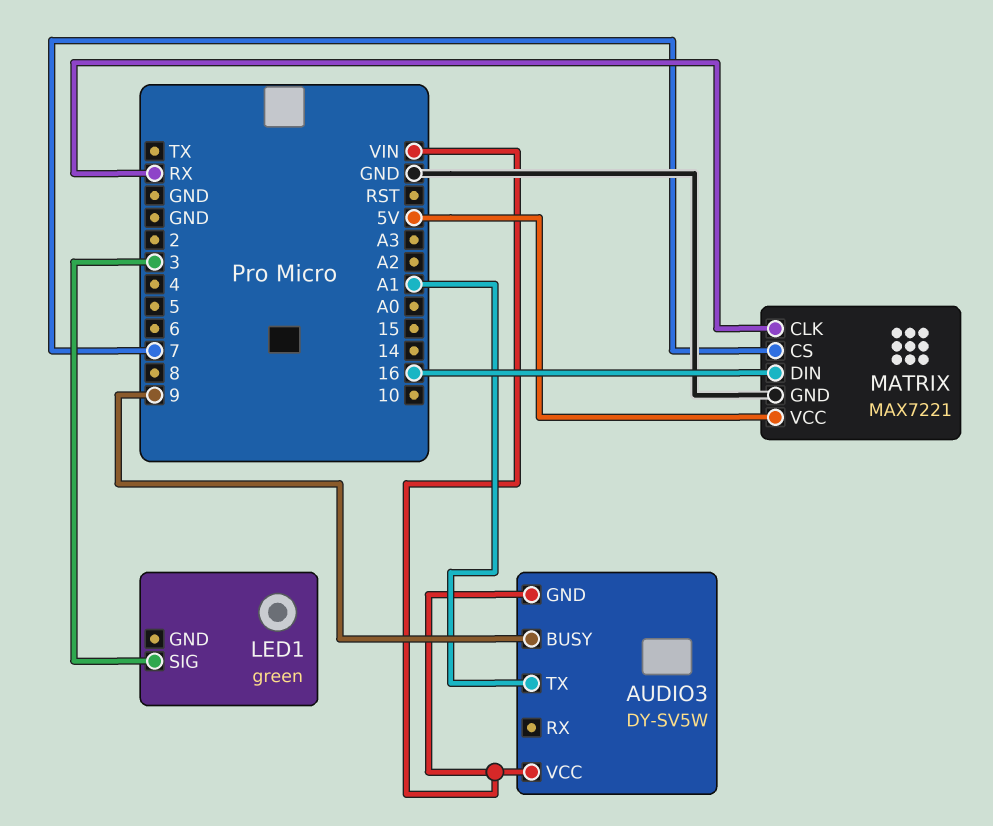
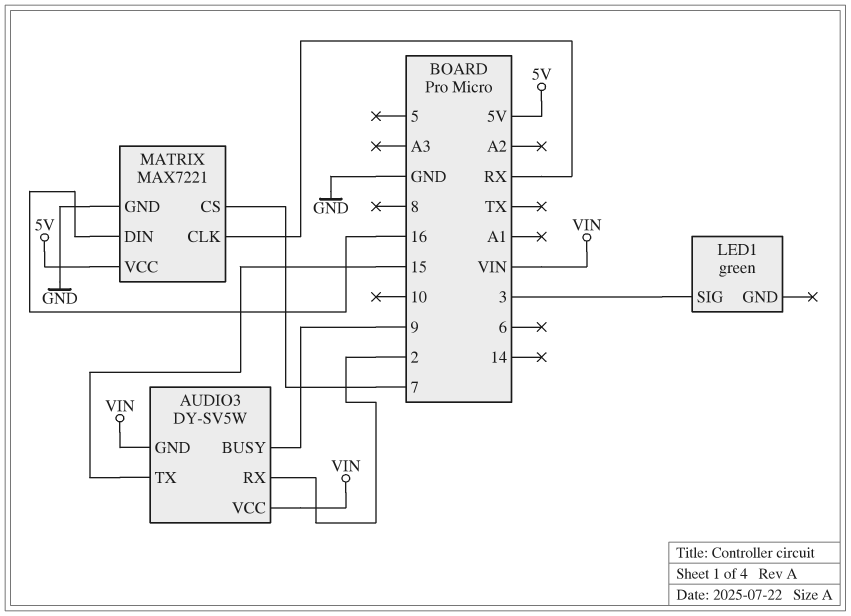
AUDIO3 pin RX: none -> 2
AUDIO3 pin TX: A1 -> 15

